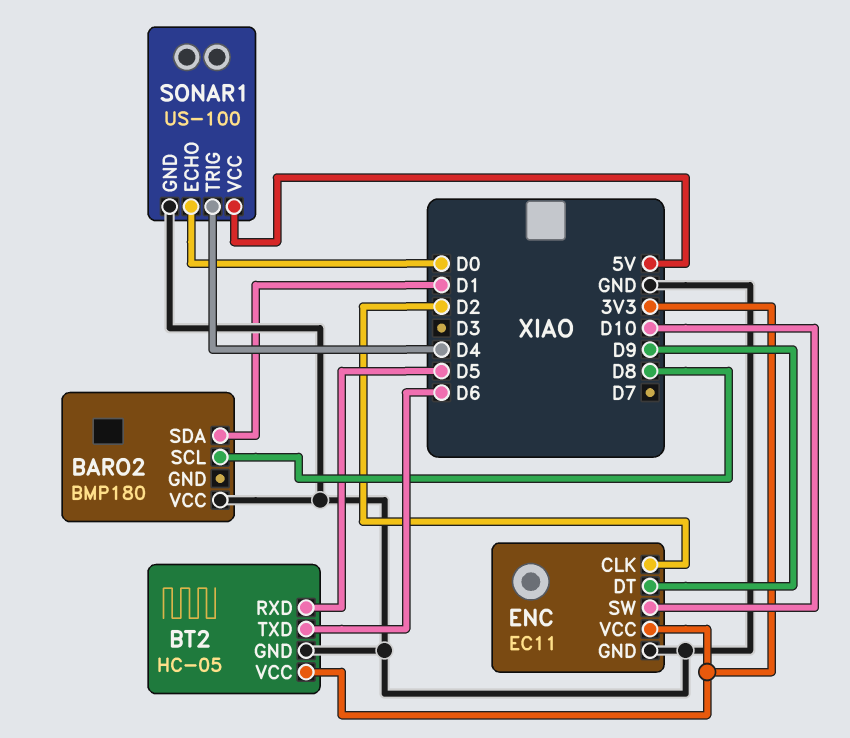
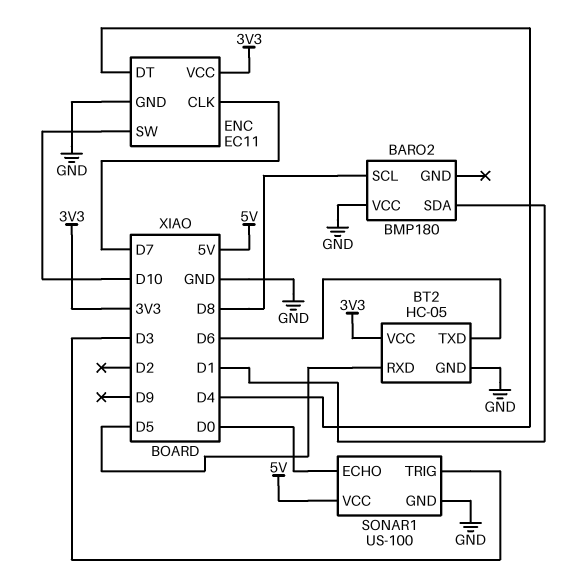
ENC pin CLK: D2 -> D7
ENC pin DT: D9 -> D4
SONAR1 pin TRIG: D4 -> D3

